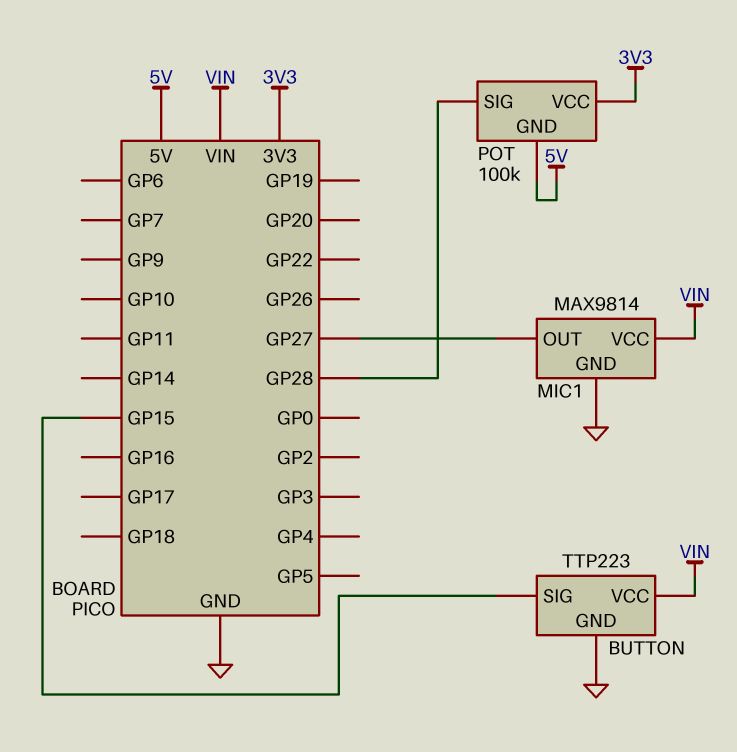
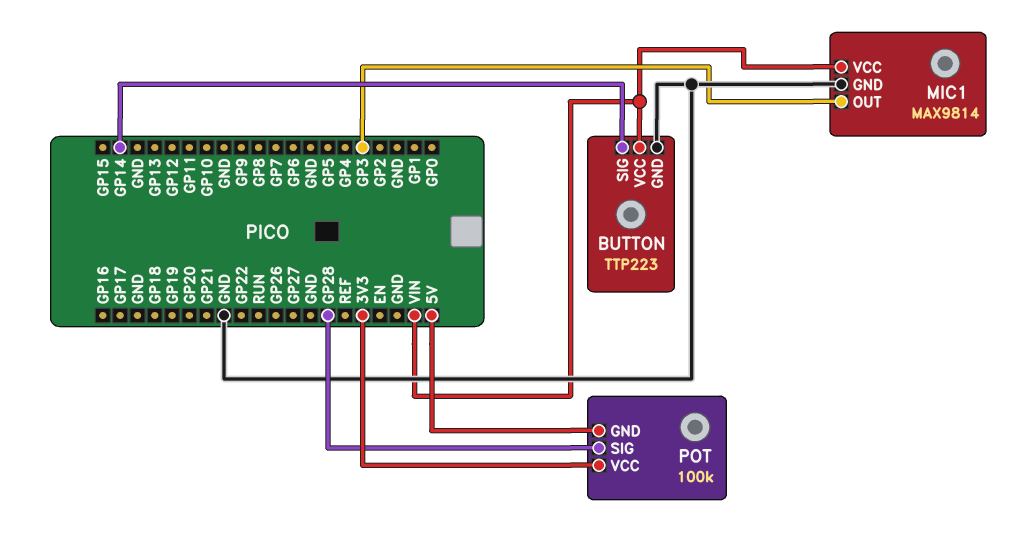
BUTTON pin SIG: GP15 -> GP14
MIC1 pin OUT: GP27 -> GP3

